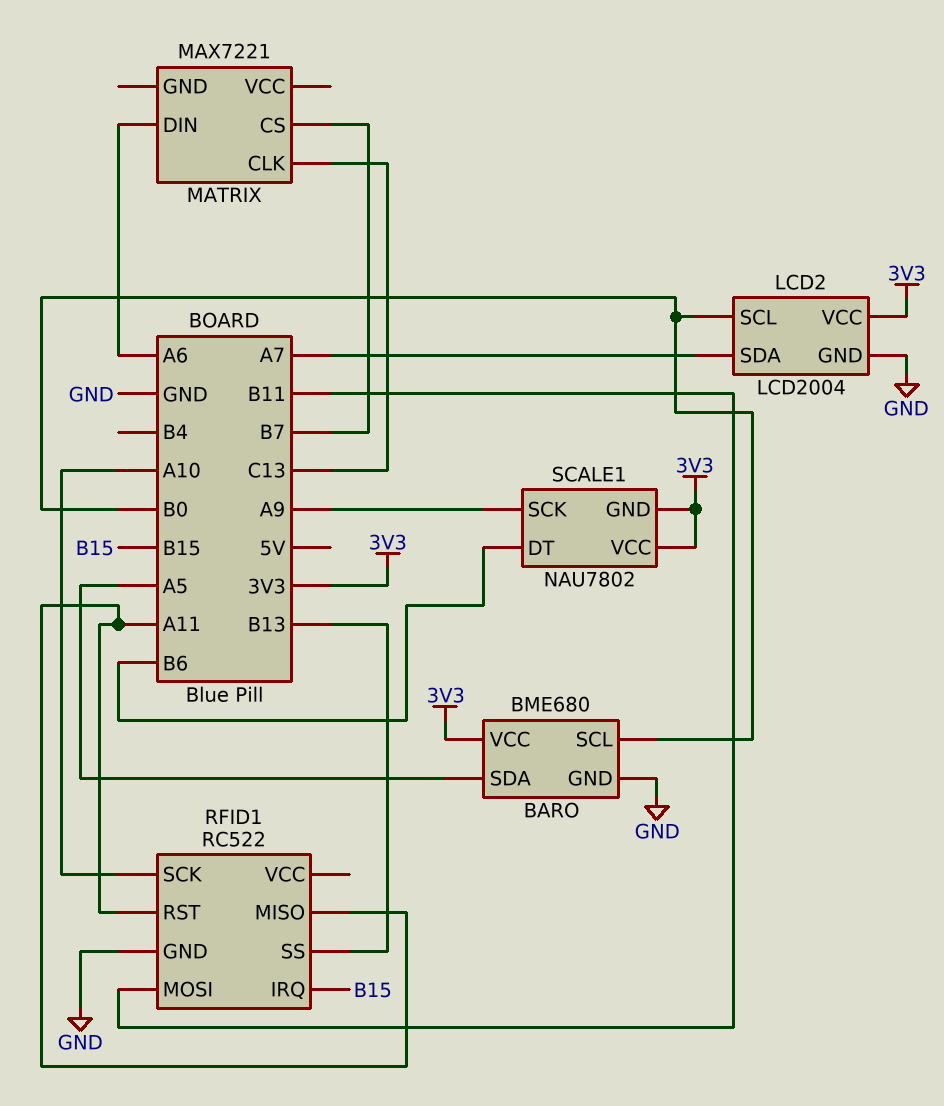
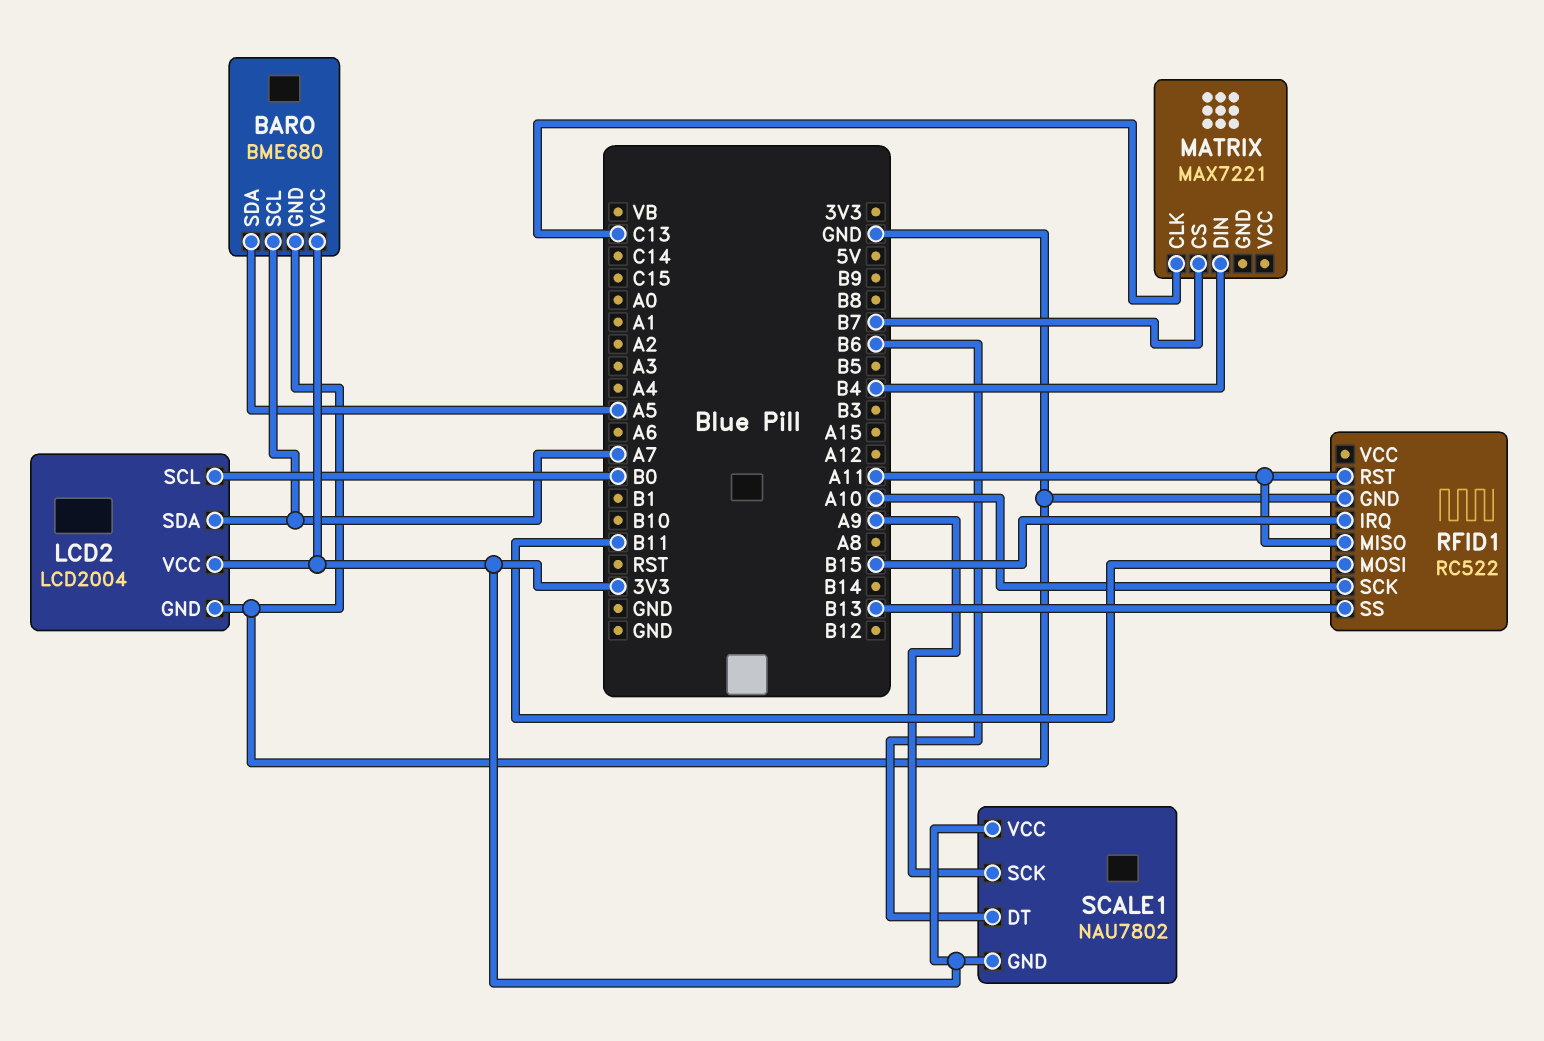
BARO pin SCL: B0 -> A7
MATRIX pin DIN: A6 -> B4

